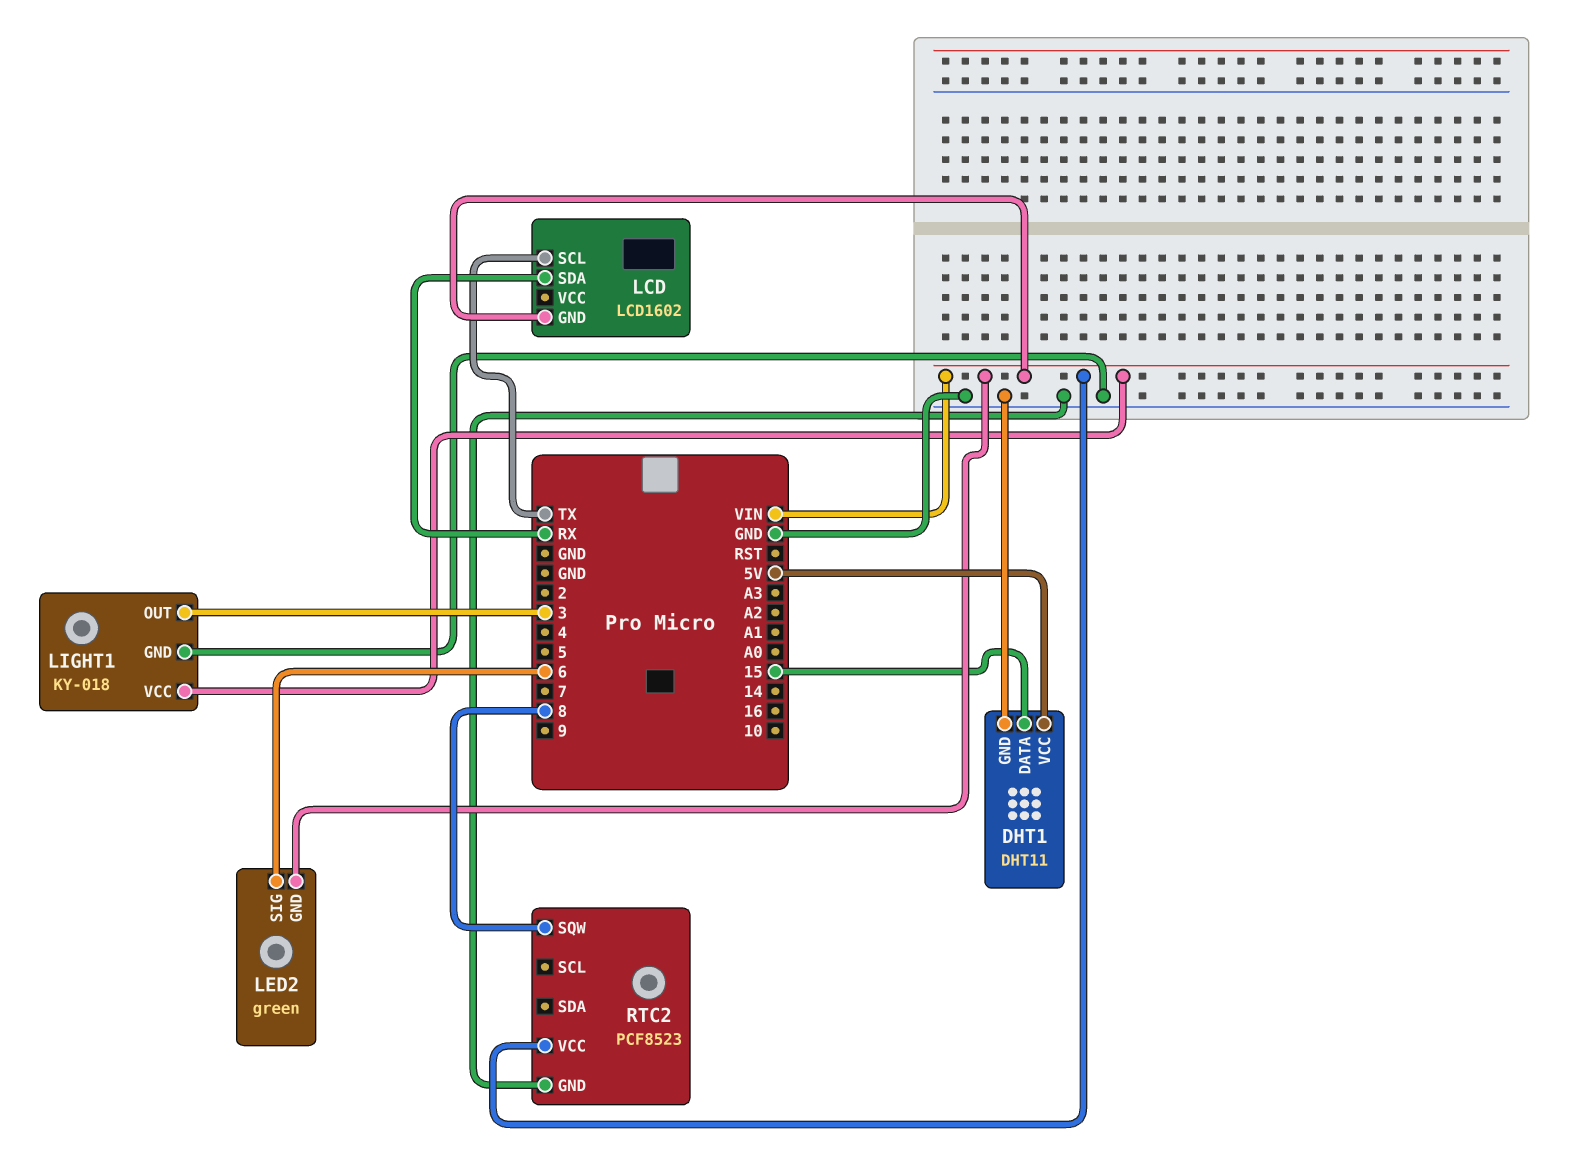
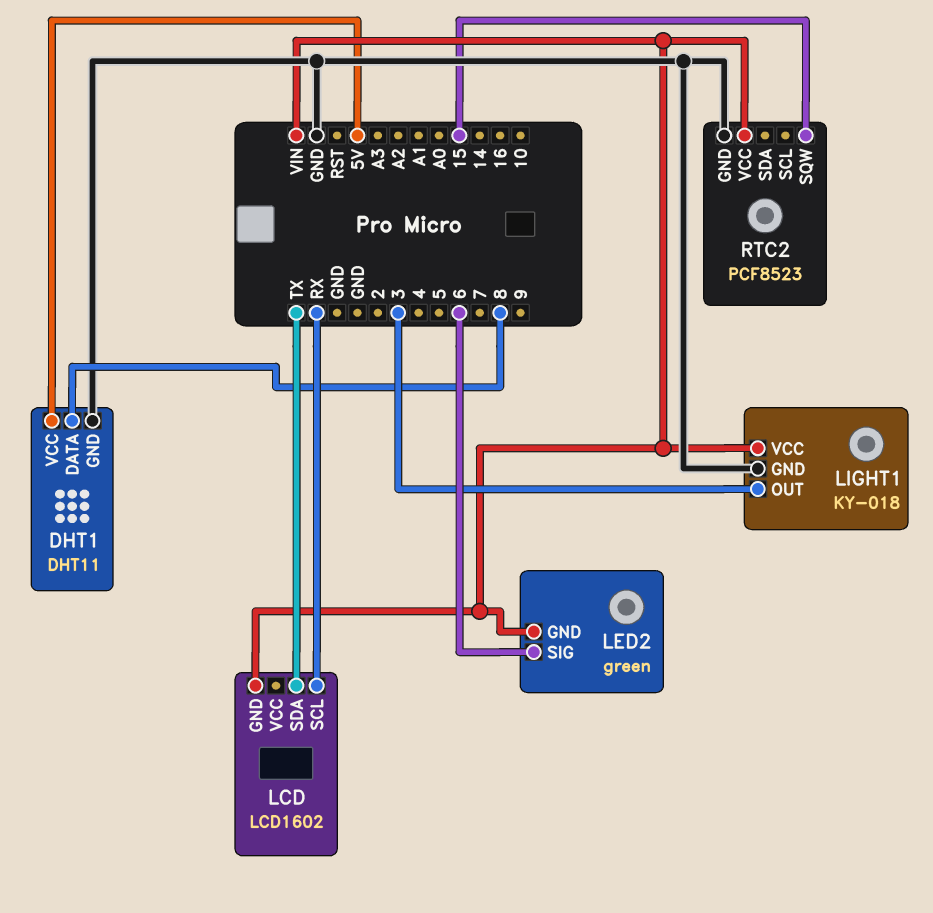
DHT1 pin DATA: 15 -> 8
LCD pin SCL: TX -> RX
LCD pin SDA: RX -> TX
RTC2 pin SQW: 8 -> 15

